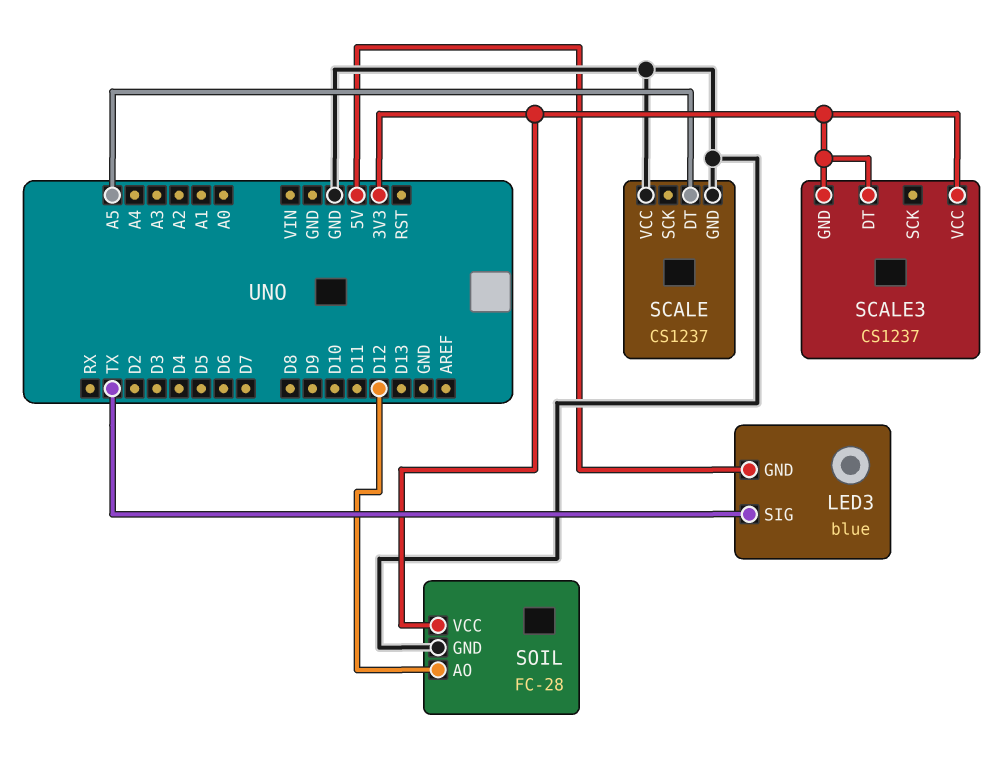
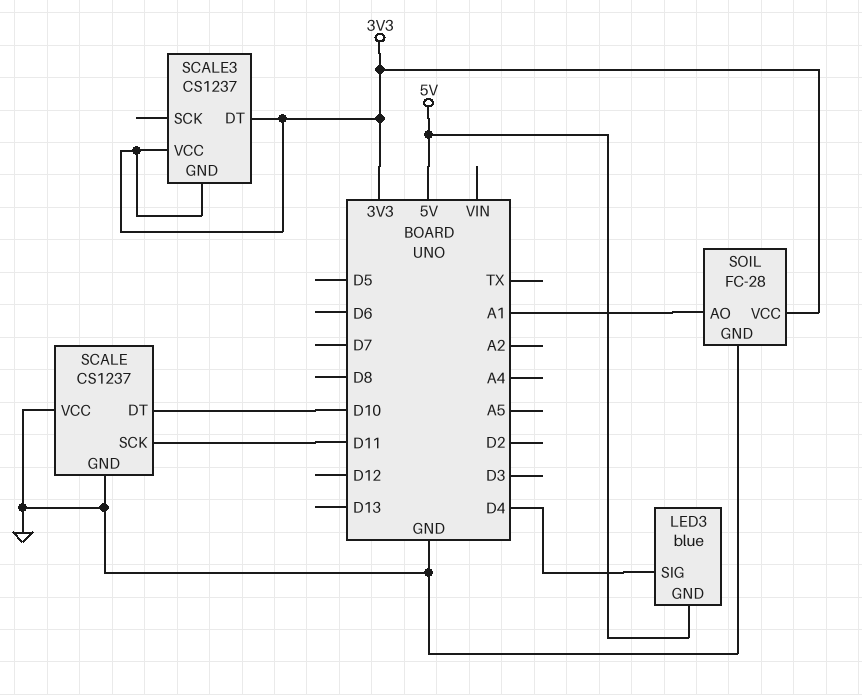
LED3 pin SIG: TX -> D4
SCALE pin DT: A5 -> D10
SCALE pin SCK: none -> D11
SOIL pin AO: D12 -> A1

